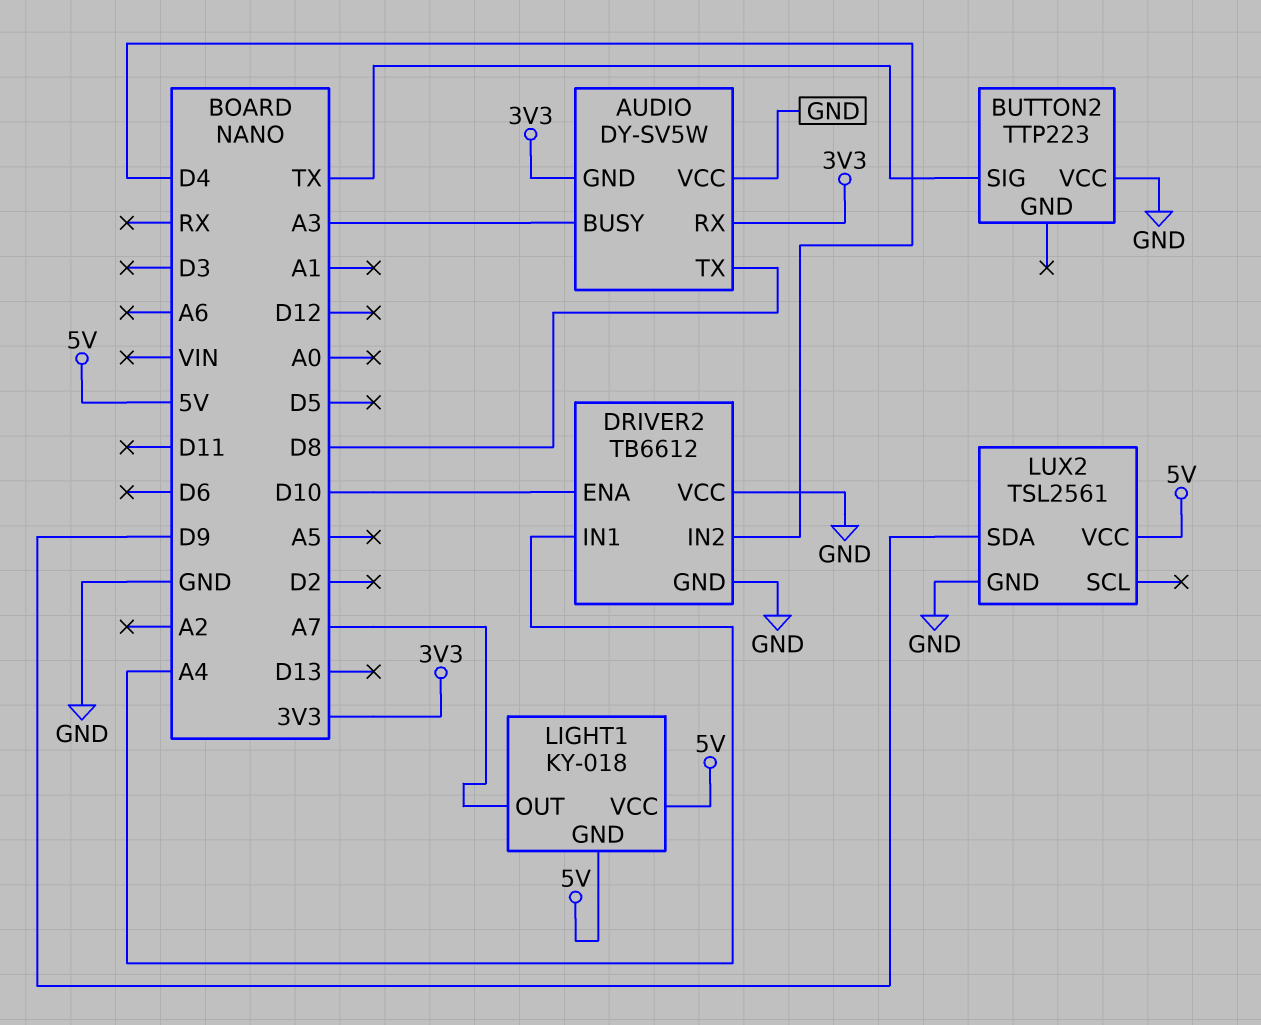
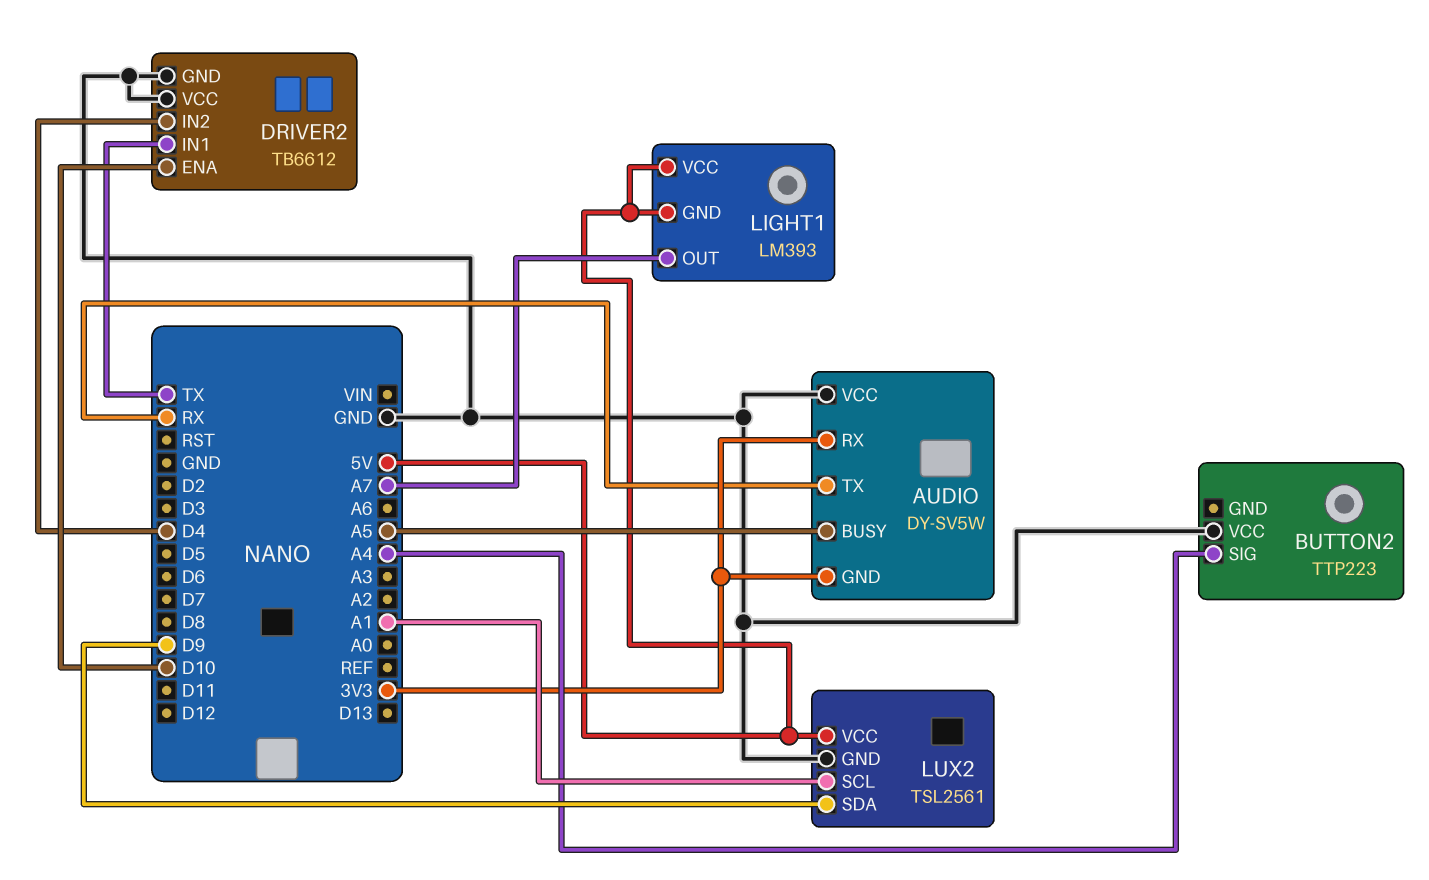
AUDIO pin BUSY: A3 -> A5
AUDIO pin TX: D8 -> RX
BUTTON2 pin SIG: TX -> A4
DRIVER2 pin IN1: A4 -> TX
LIGHT1: KY-018 -> LM393
LUX2 pin SCL: none -> A1

